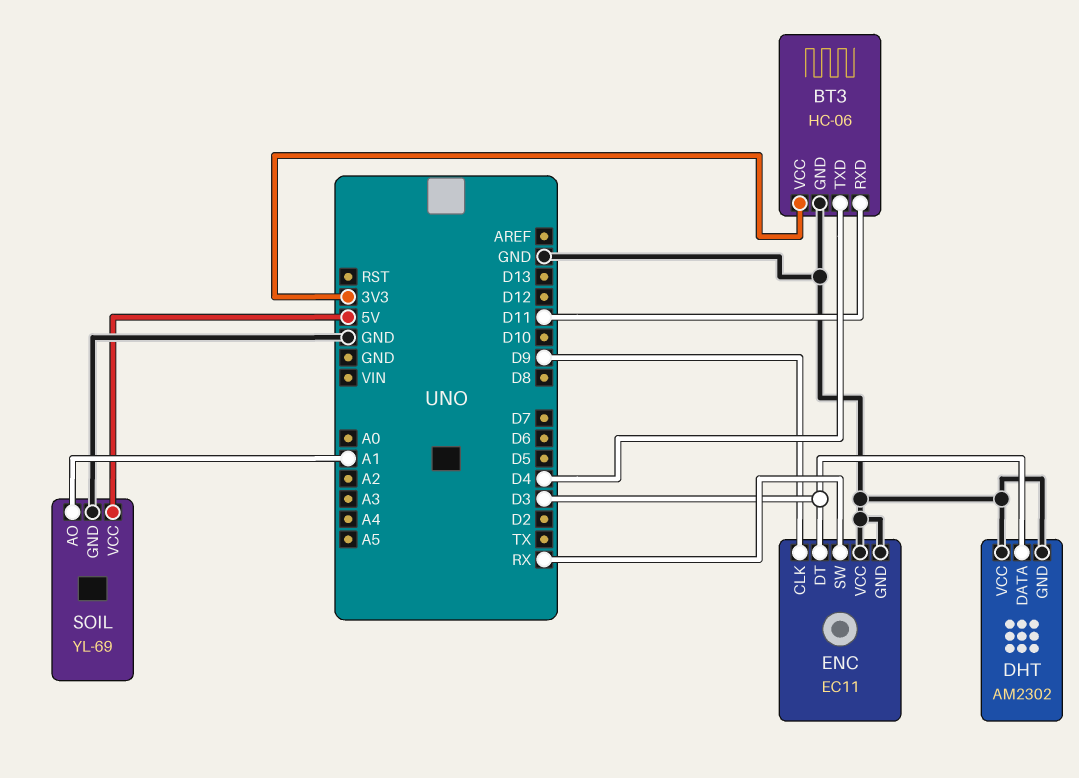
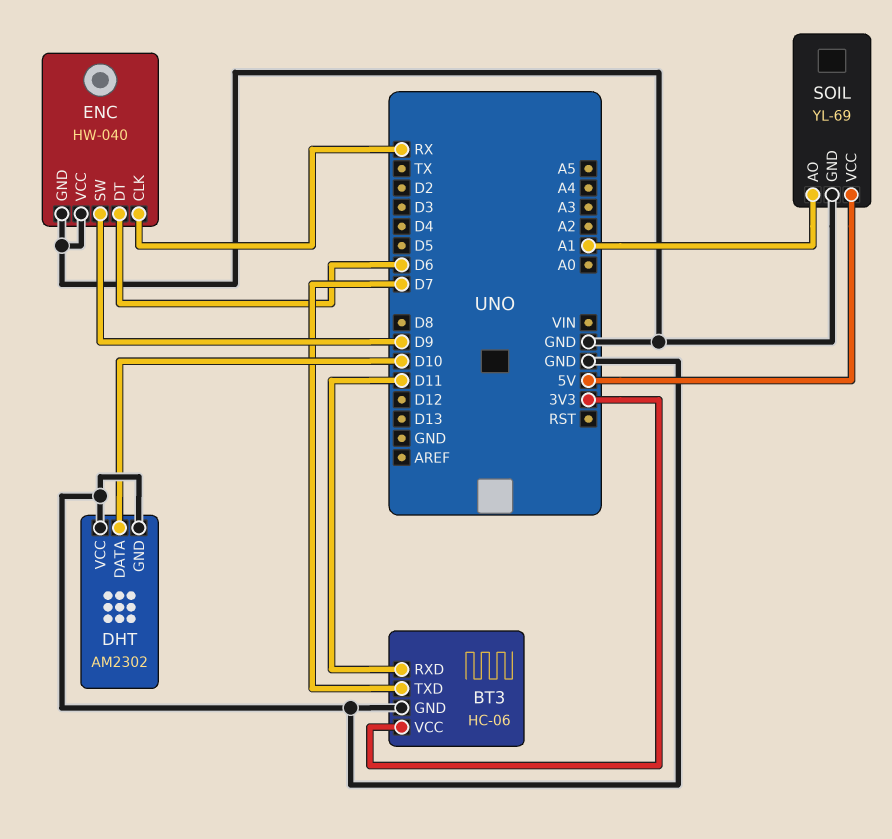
BT3 pin TXD: D4 -> D7
DHT pin DATA: D3 -> D10
ENC: EC11 -> HW-040
ENC pin CLK: D9 -> RX
ENC pin DT: D3 -> D6
ENC pin SW: RX -> D9

